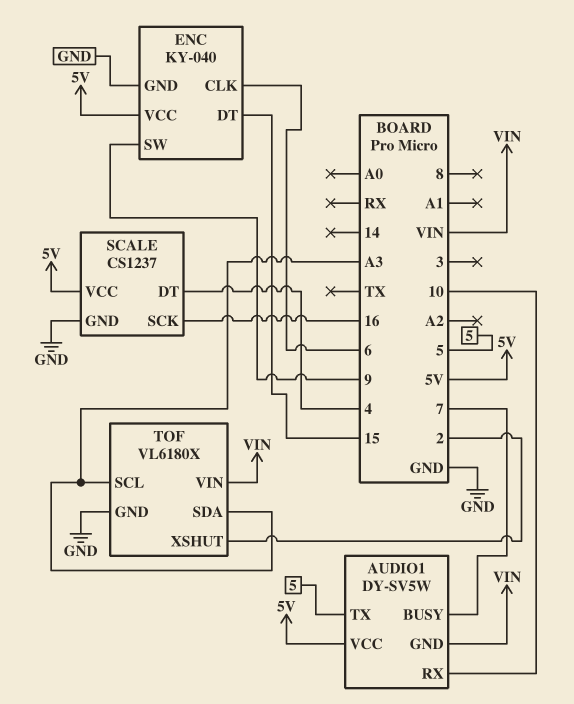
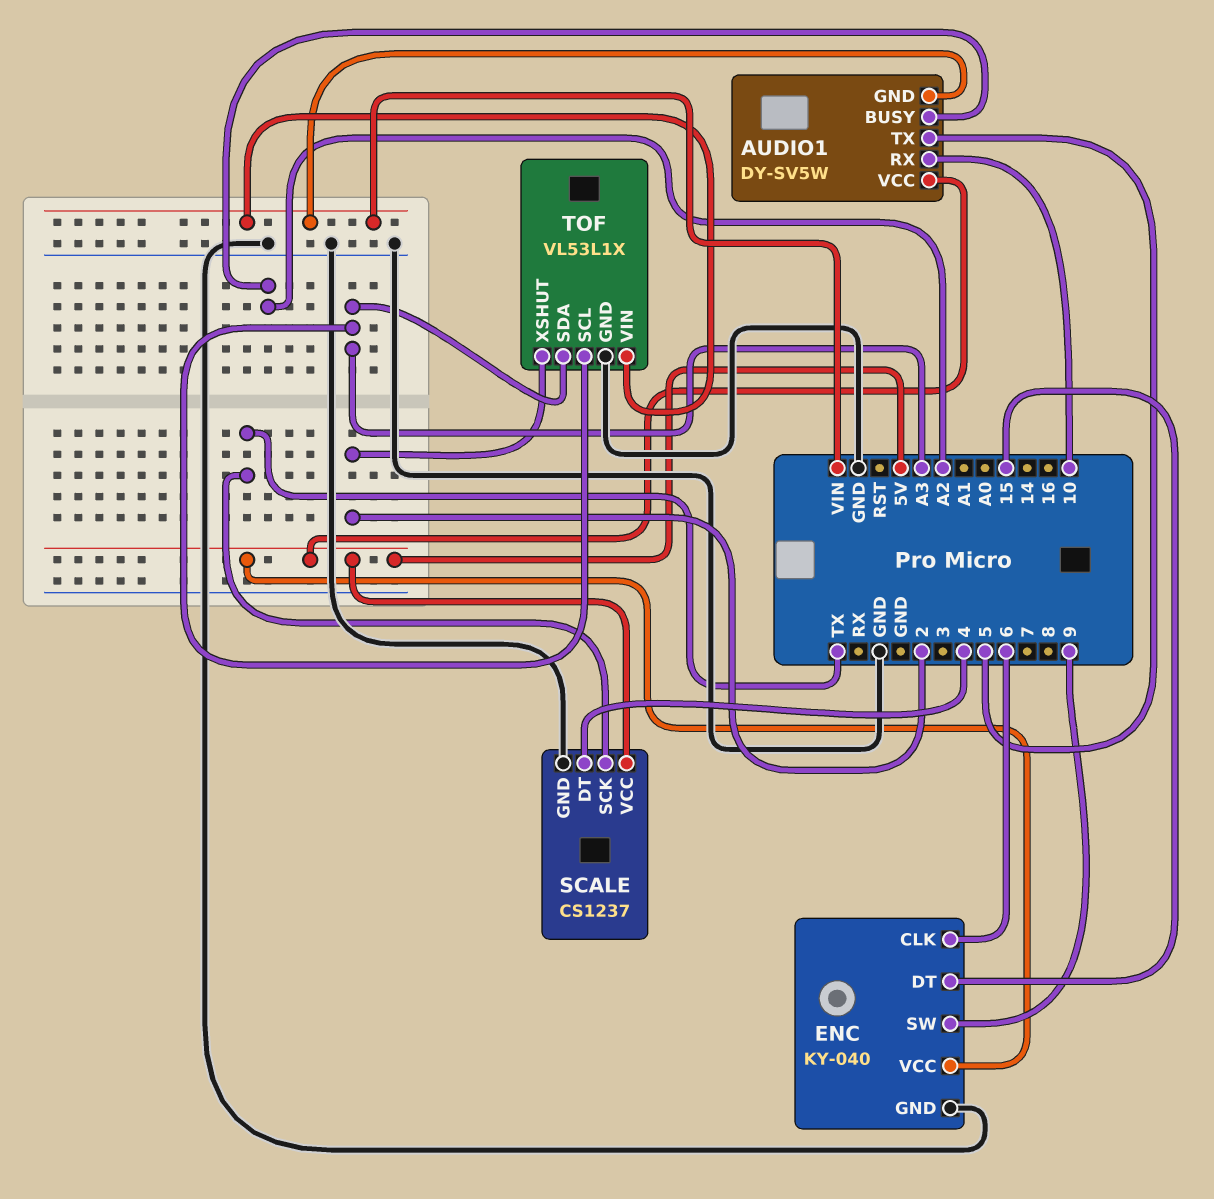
AUDIO1 pin BUSY: 7 -> A2
SCALE pin SCK: 16 -> TX
TOF: VL6180X -> VL53L1X

